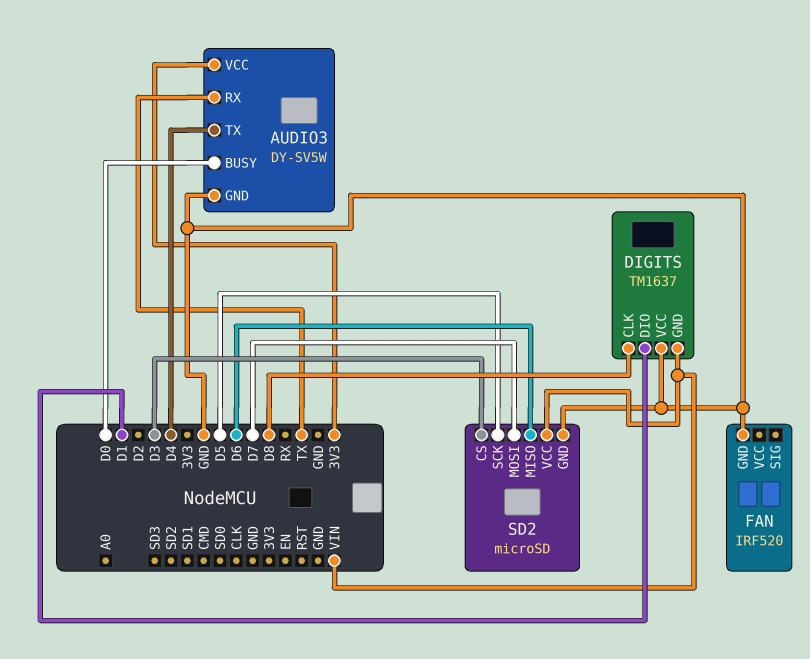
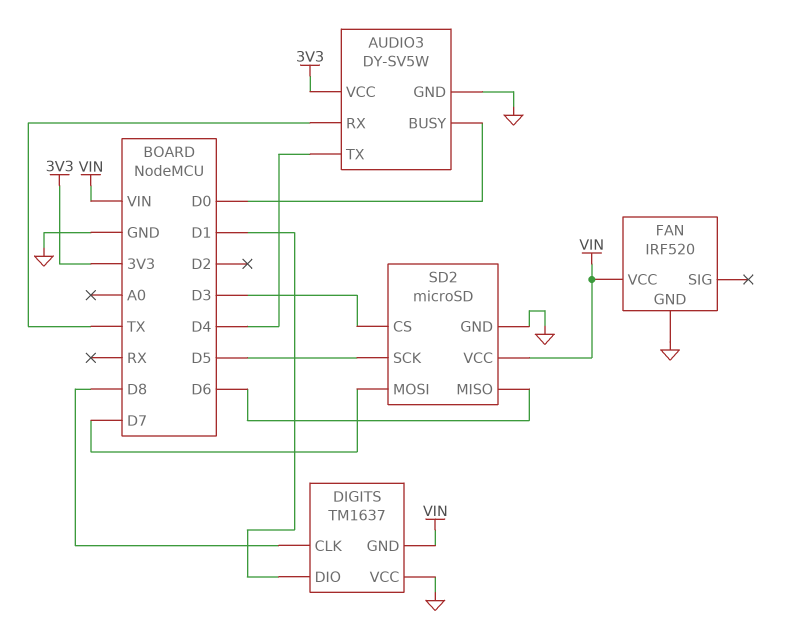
FAN pin VCC: none -> VIN

